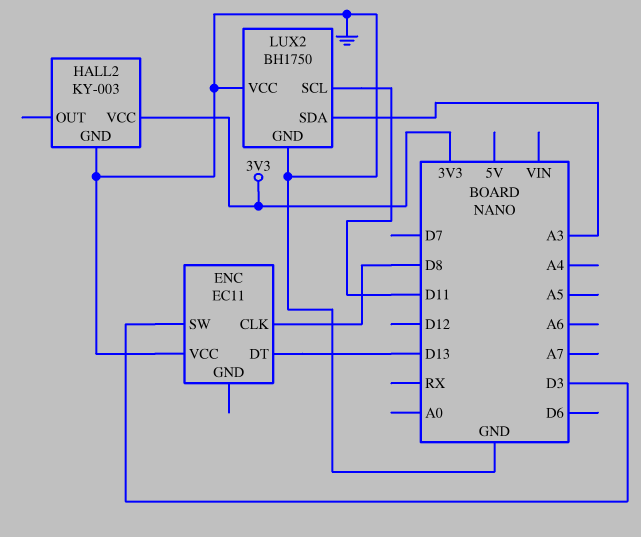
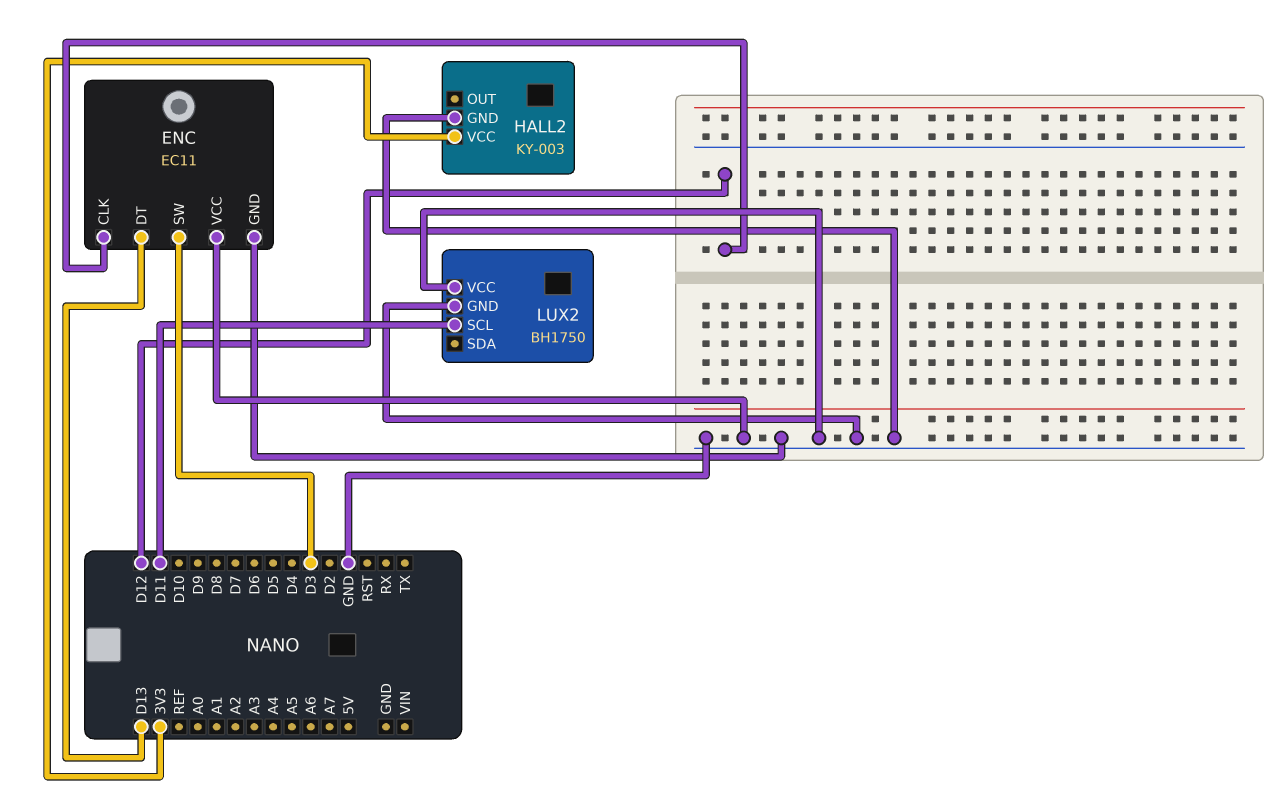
ENC pin CLK: D8 -> D12
ENC pin GND: none -> GND
LUX2 pin SDA: A3 -> none

